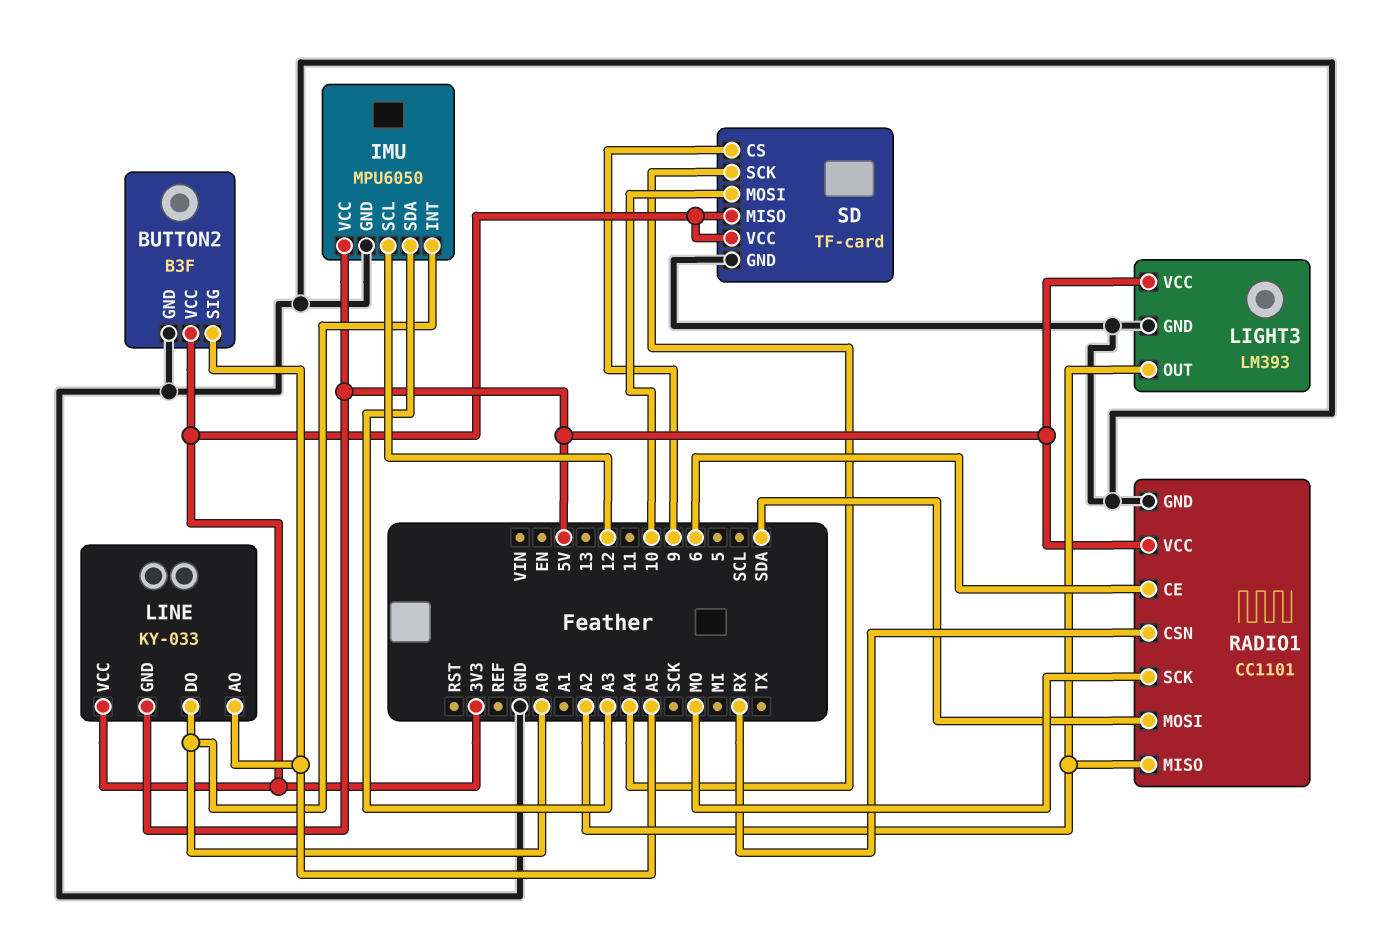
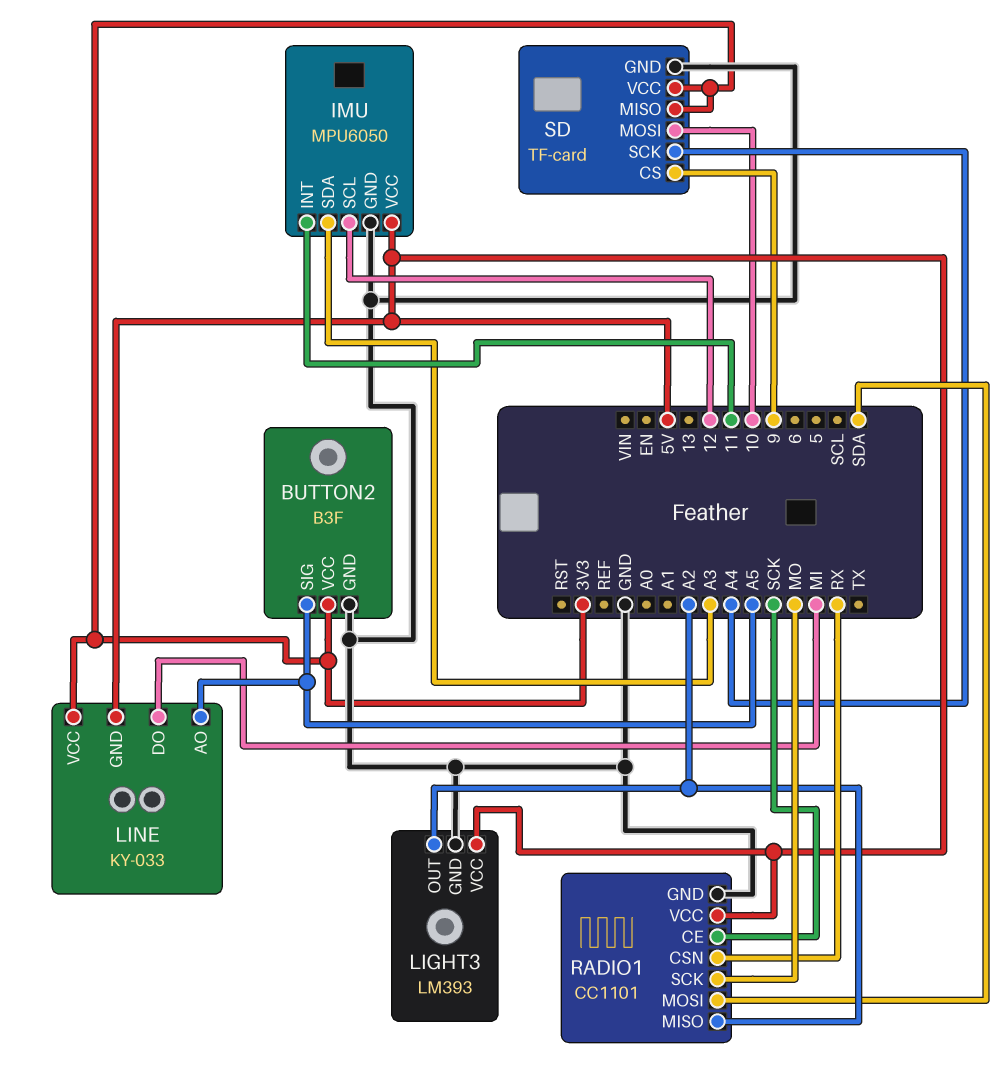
IMU pin INT: A0 -> 11
LINE pin DO: A0 -> MI
RADIO1 pin CE: 6 -> SCK

